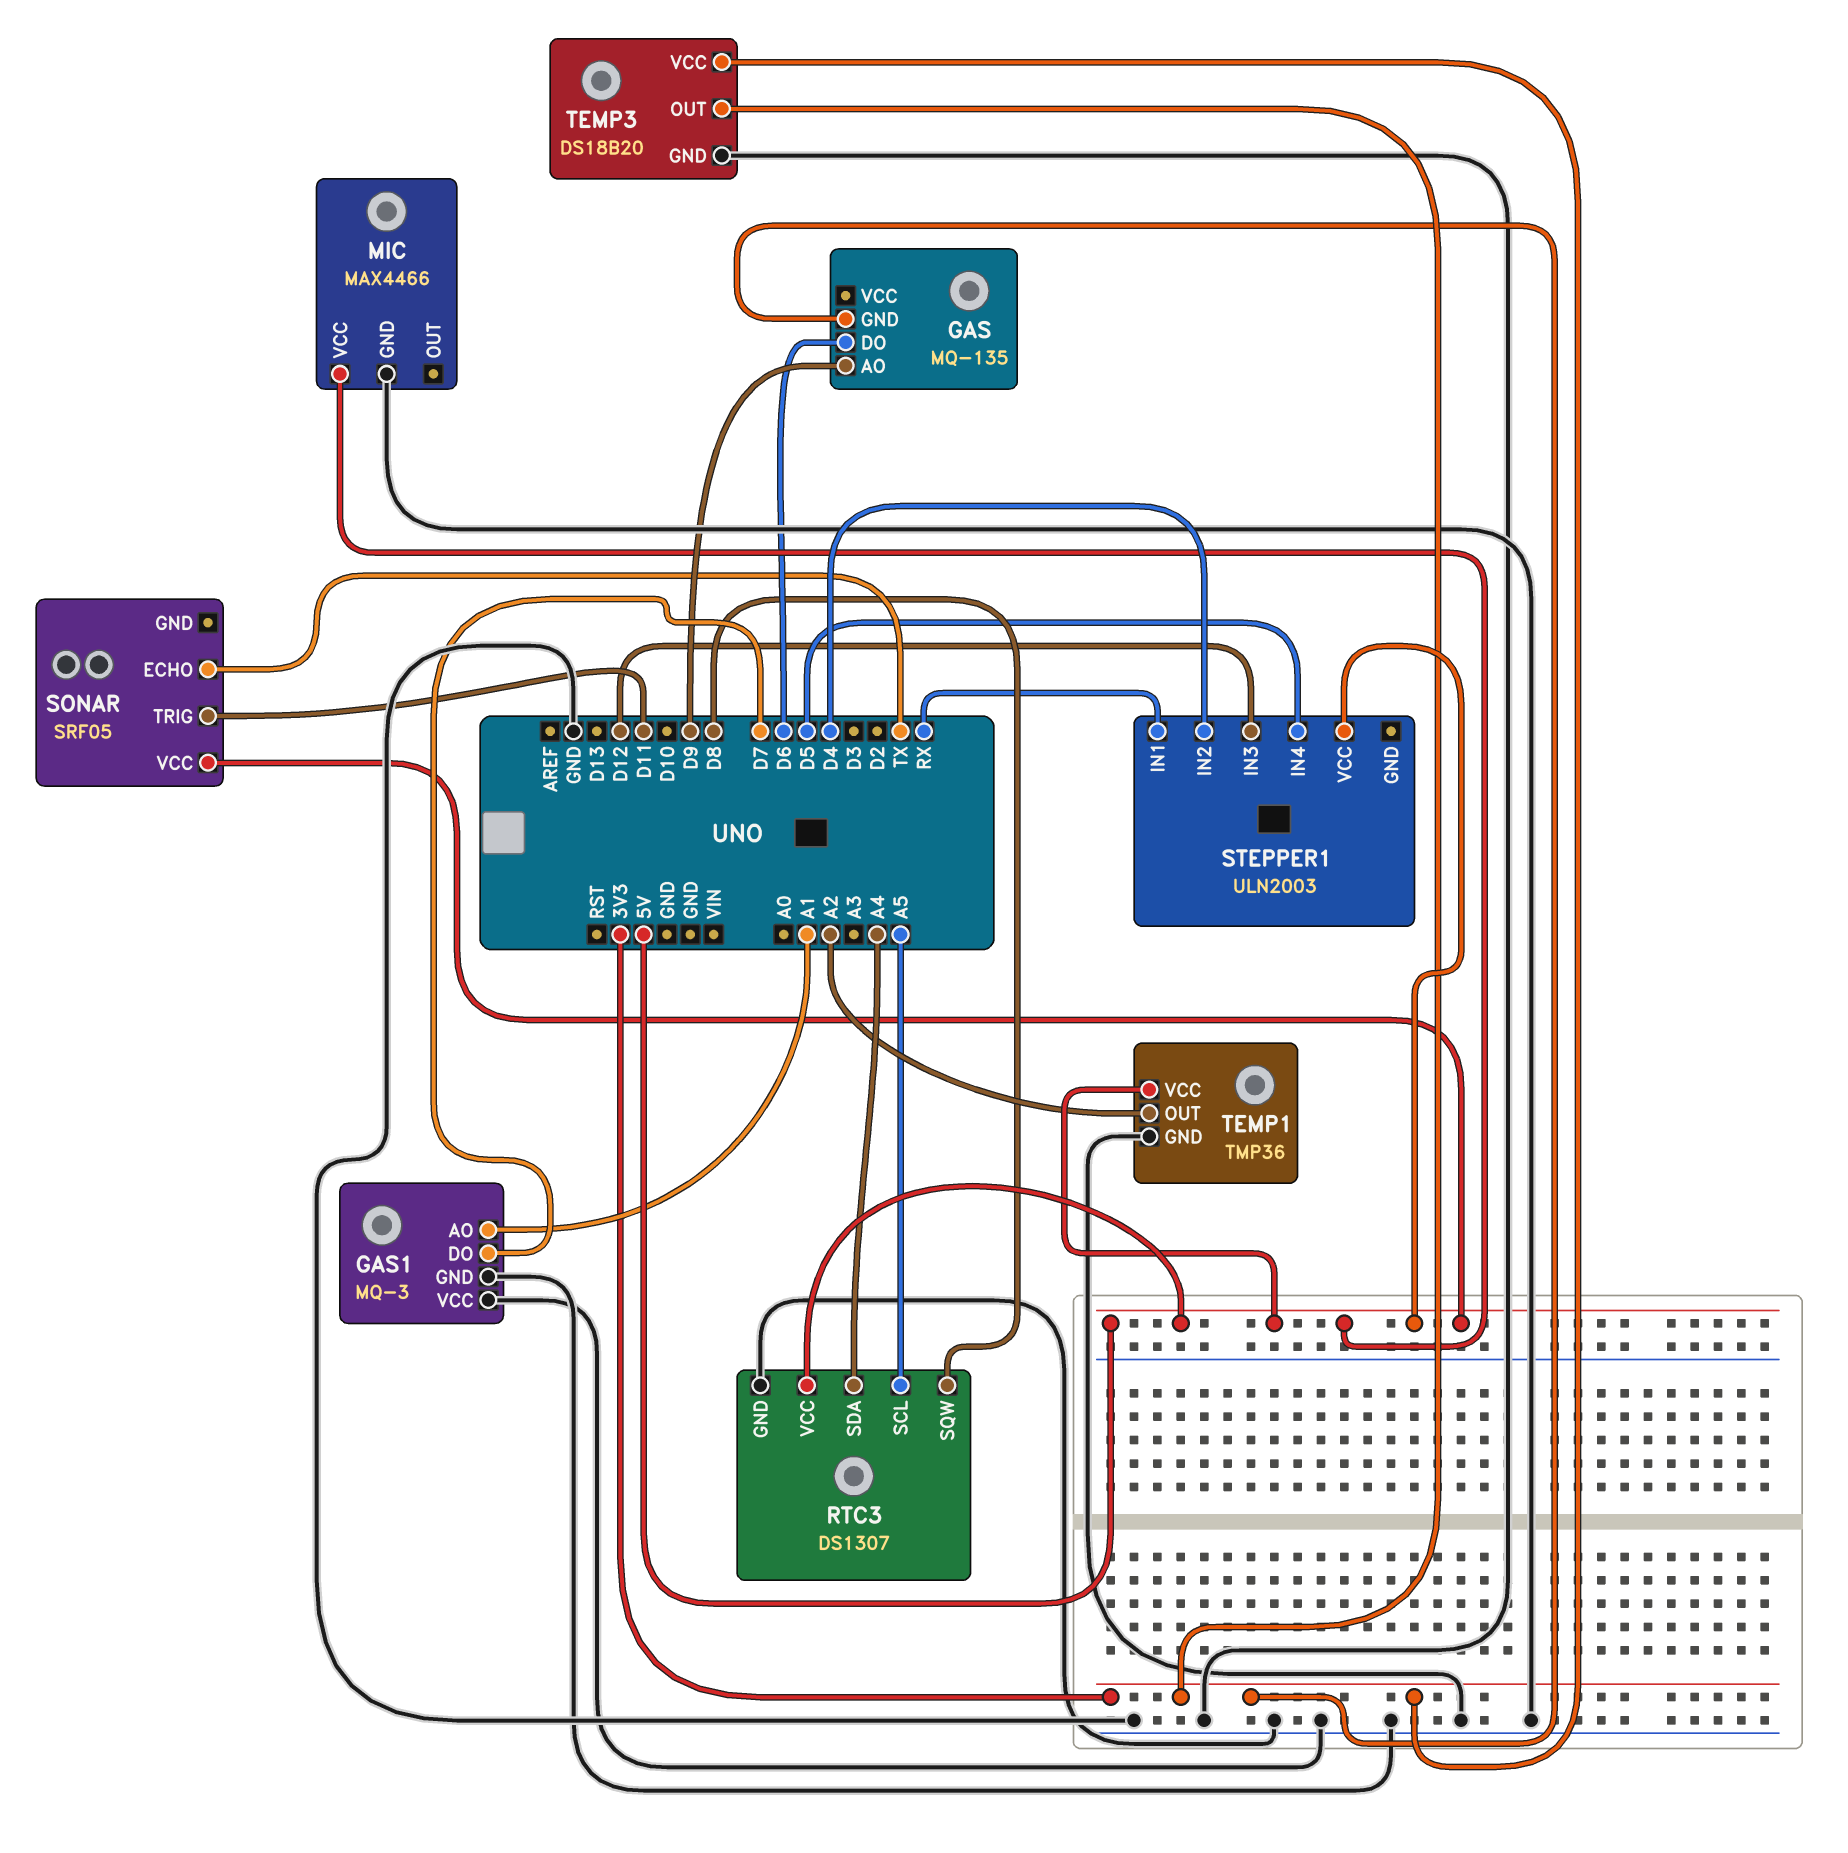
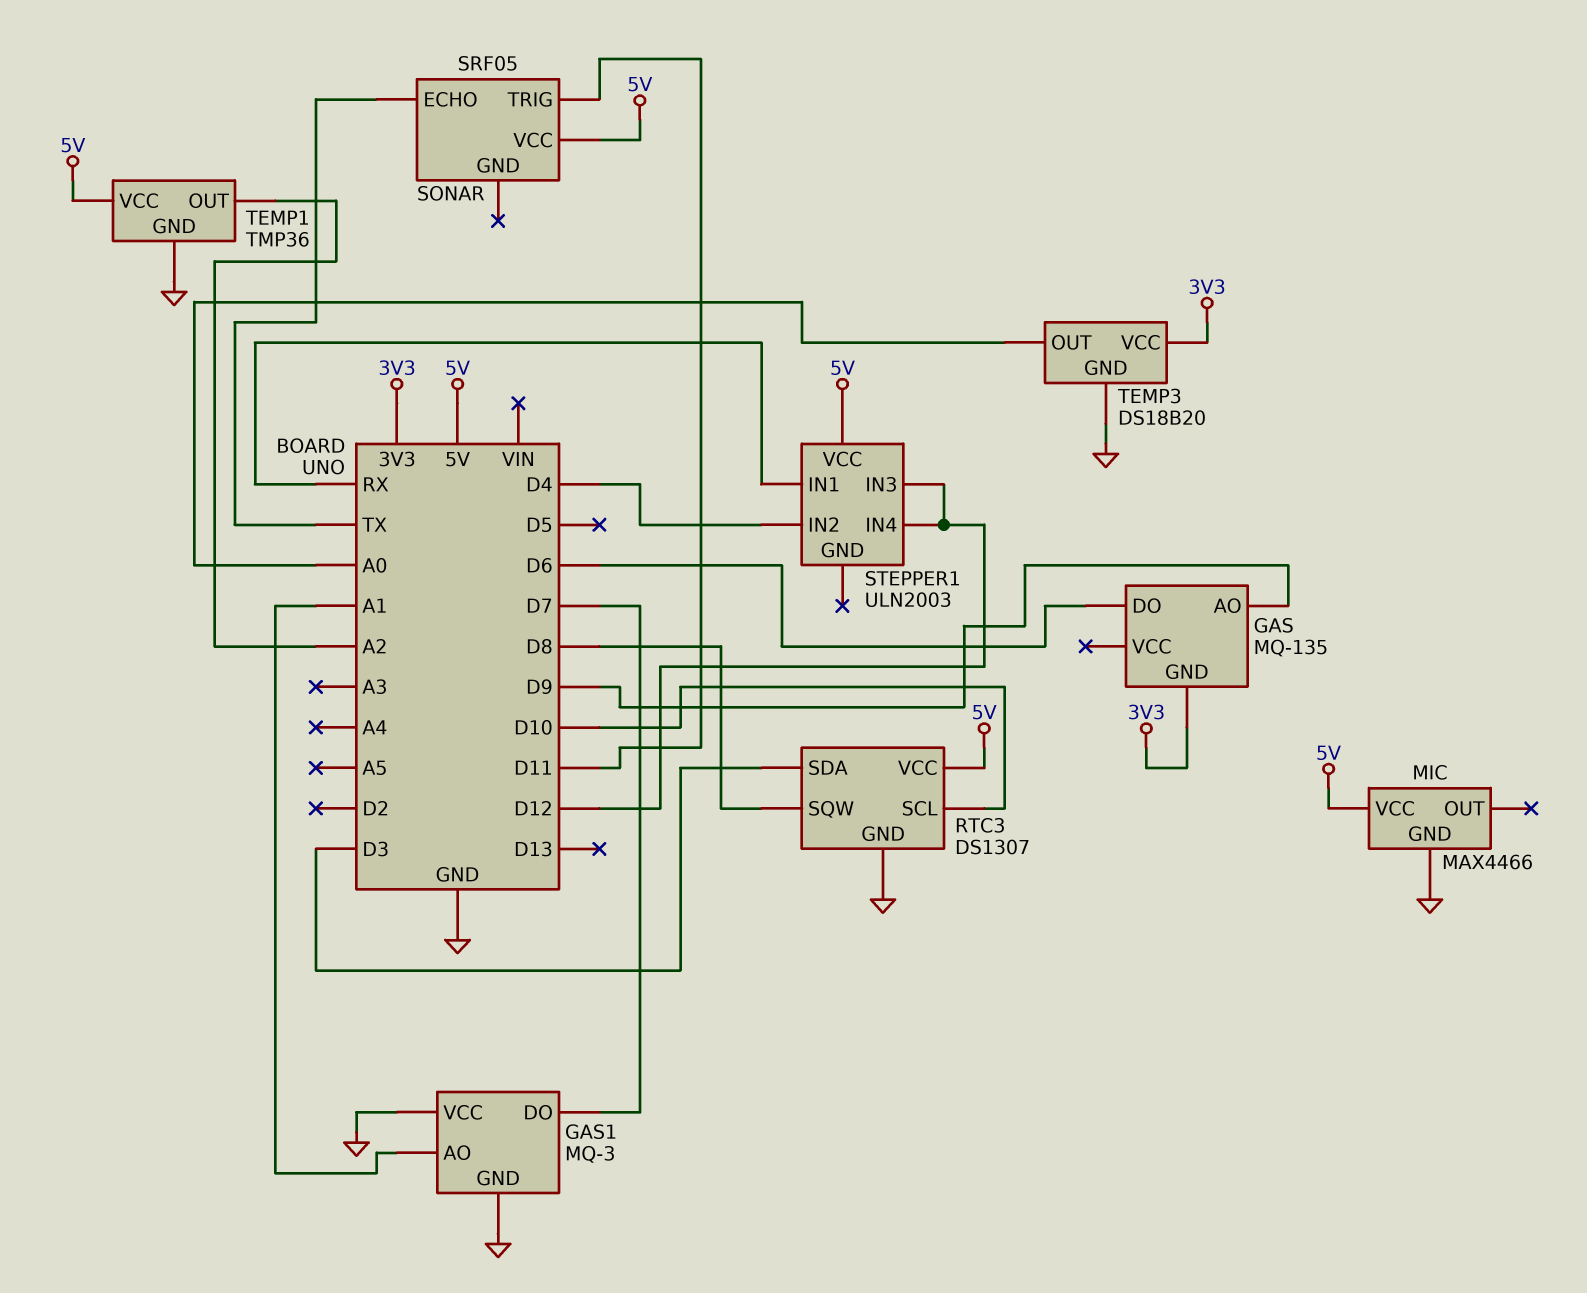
RTC3 pin SCL: A5 -> D10
RTC3 pin SDA: A4 -> D3
STEPPER1 pin IN4: D5 -> D12
TEMP3 pin OUT: 3V3 -> A0

